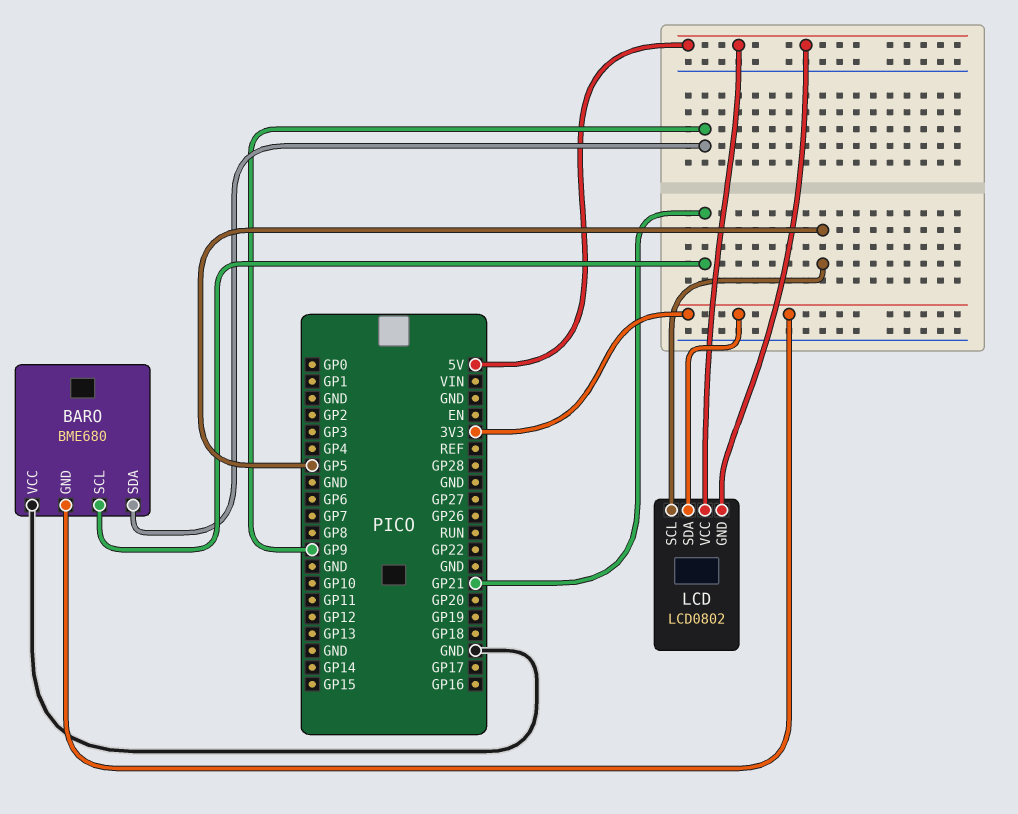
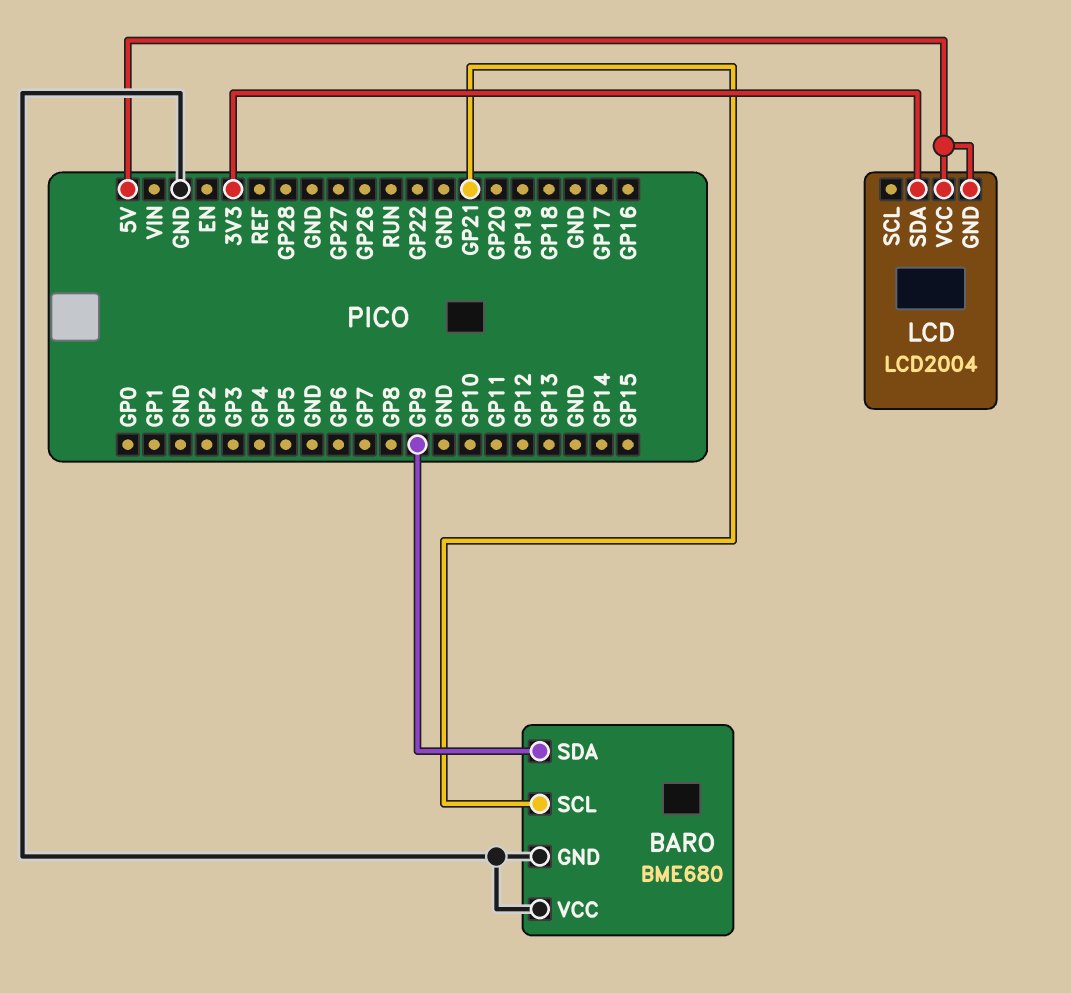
BARO pin GND: 3V3 -> GND
LCD: LCD0802 -> LCD2004
LCD pin SCL: GP5 -> none

